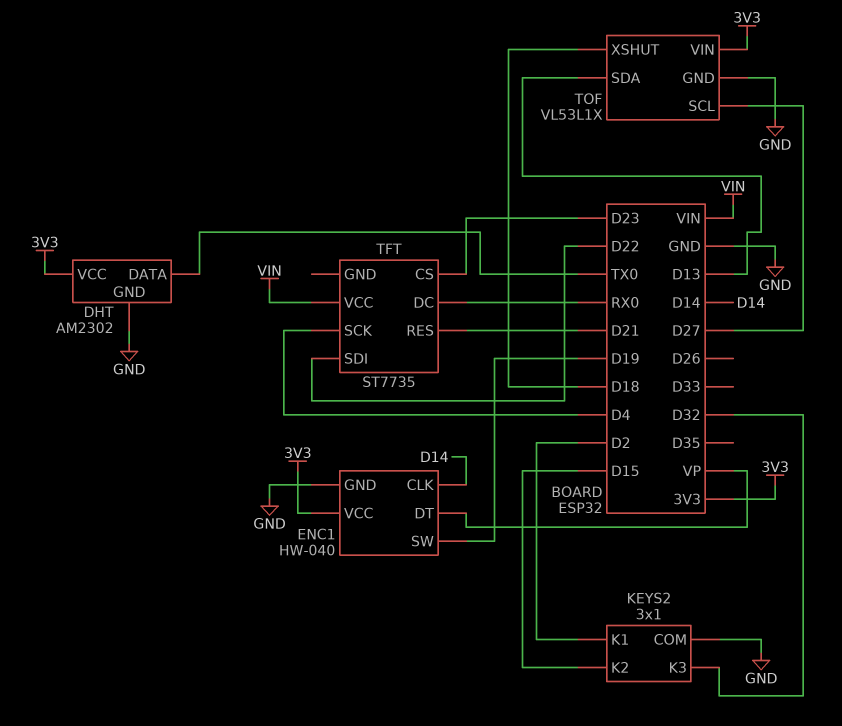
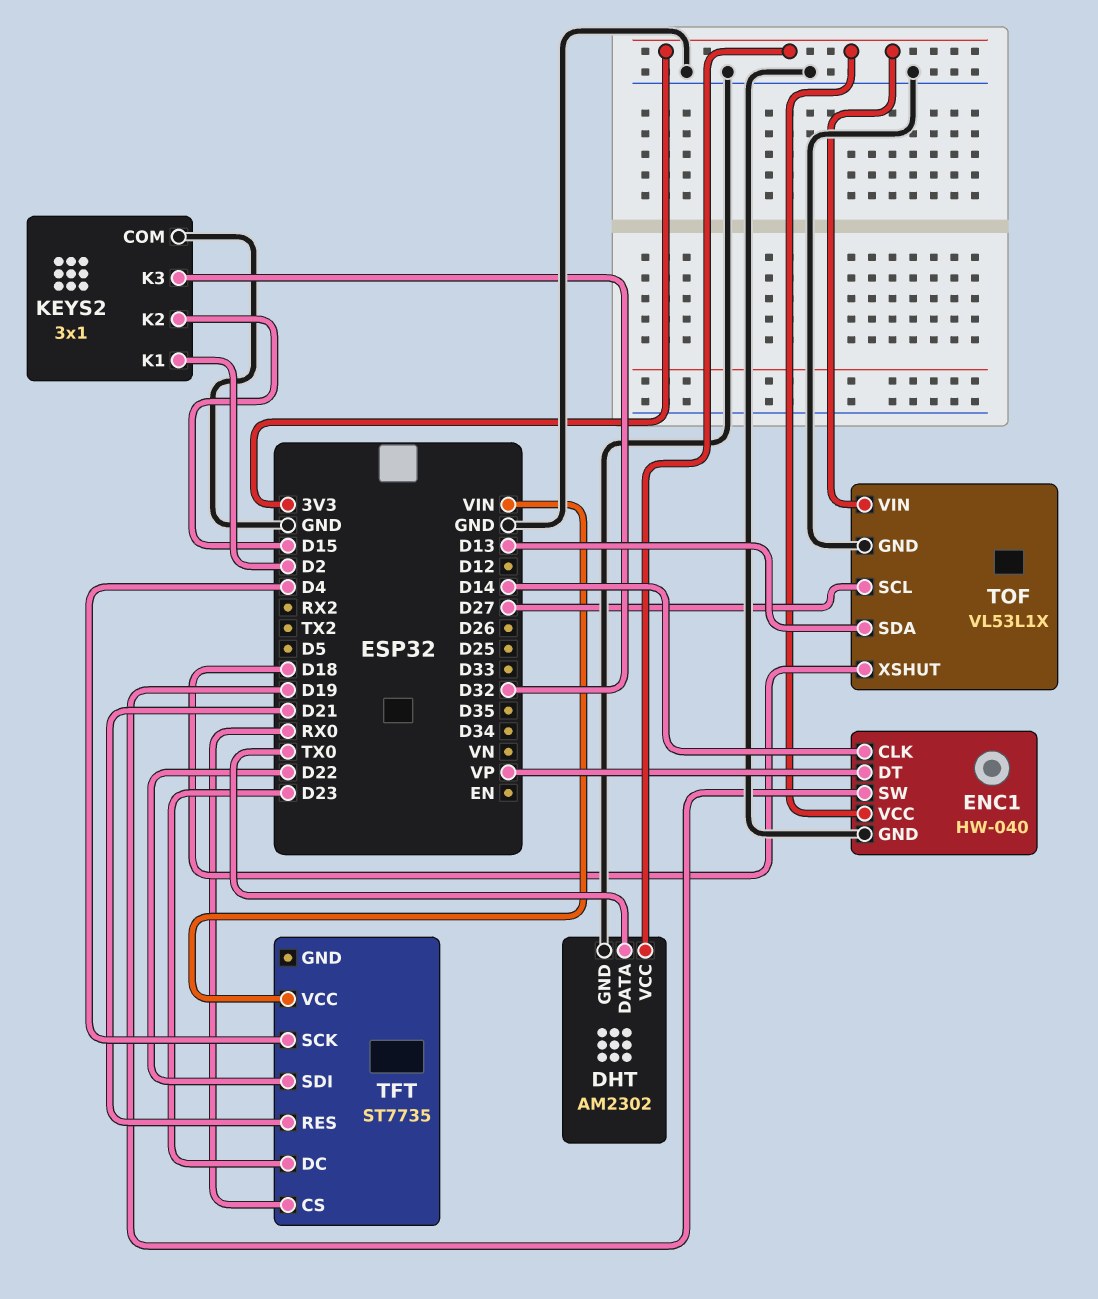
TFT pin CS: D23 -> RX0
TFT pin DC: RX0 -> D23

